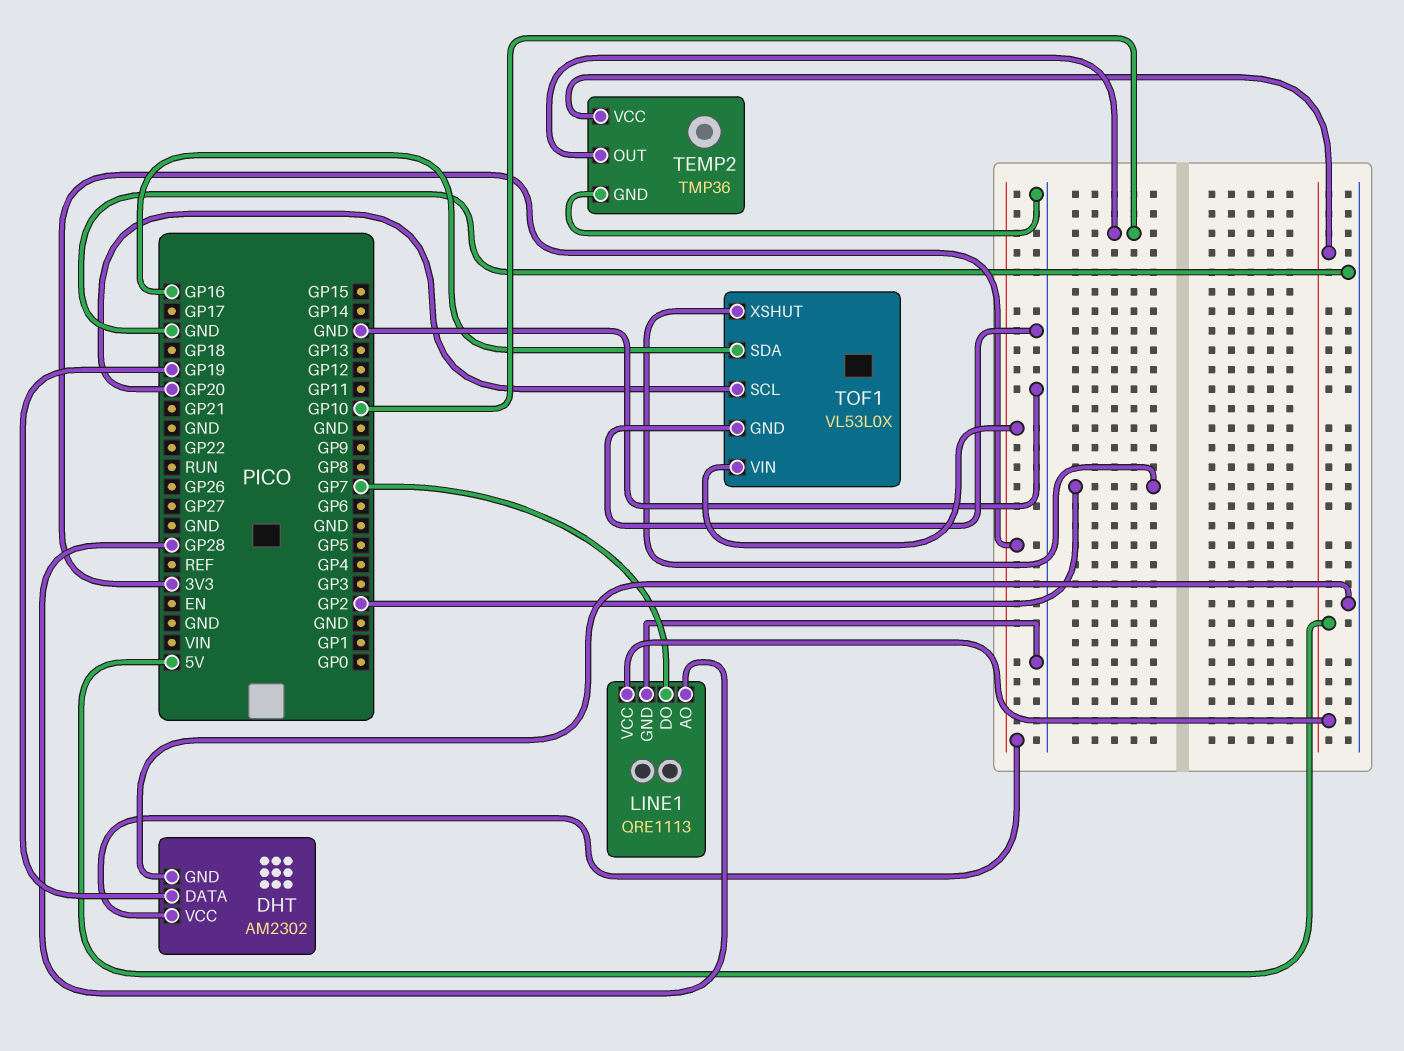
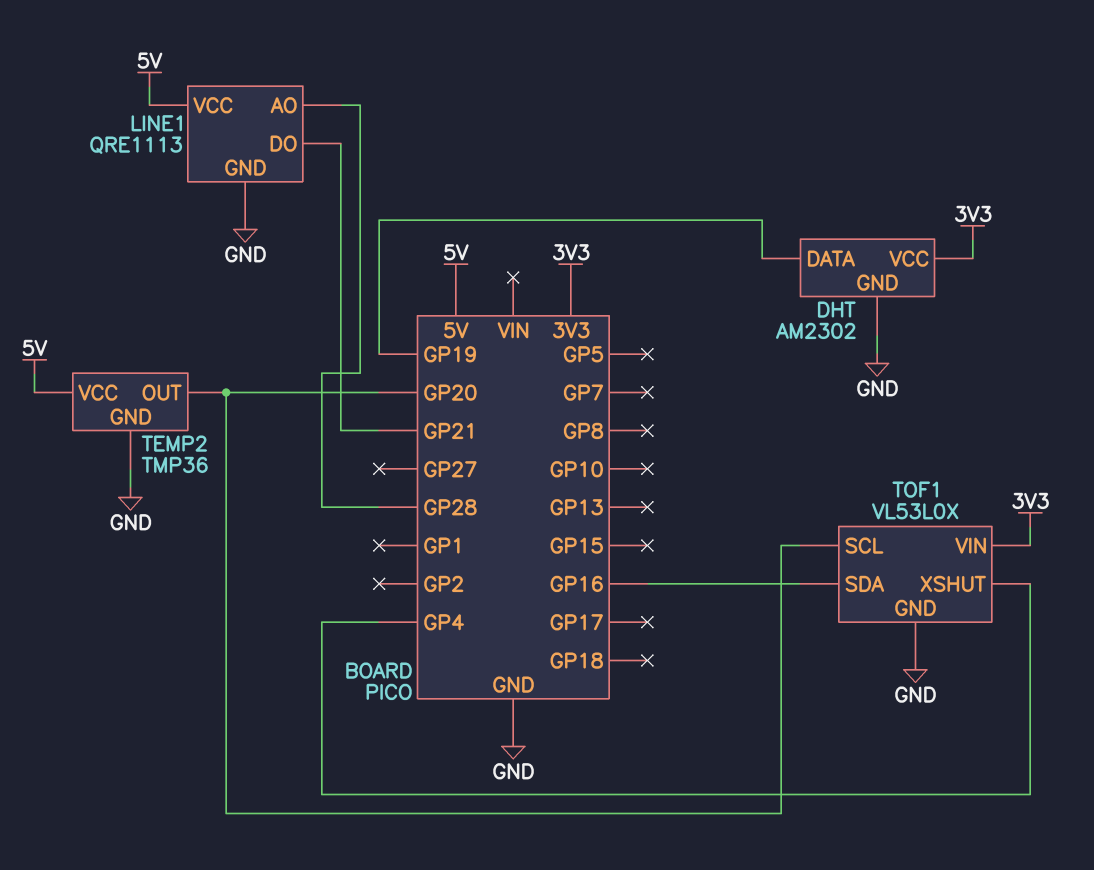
LINE1 pin DO: GP7 -> GP21
TEMP2 pin OUT: GP10 -> GP20
TOF1 pin XSHUT: GP2 -> GP4

